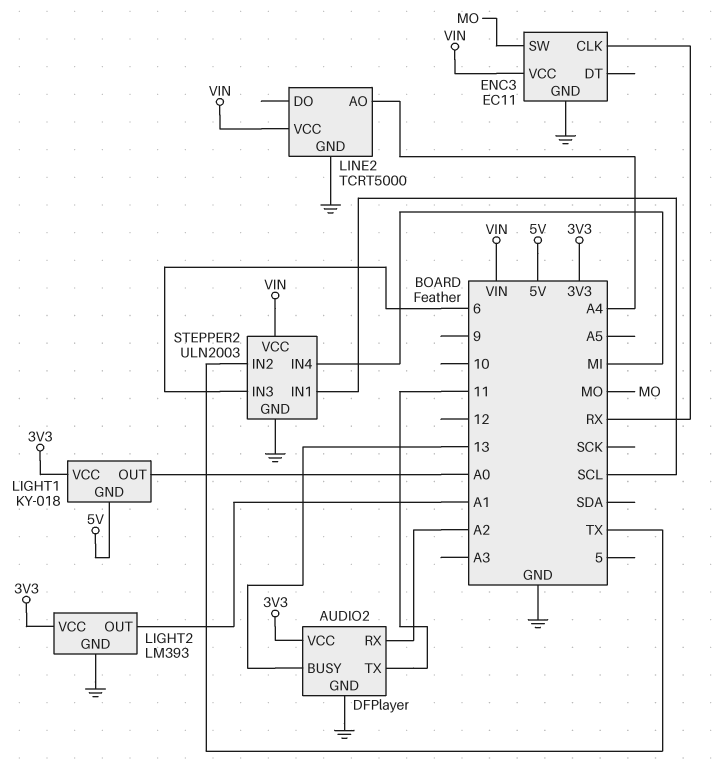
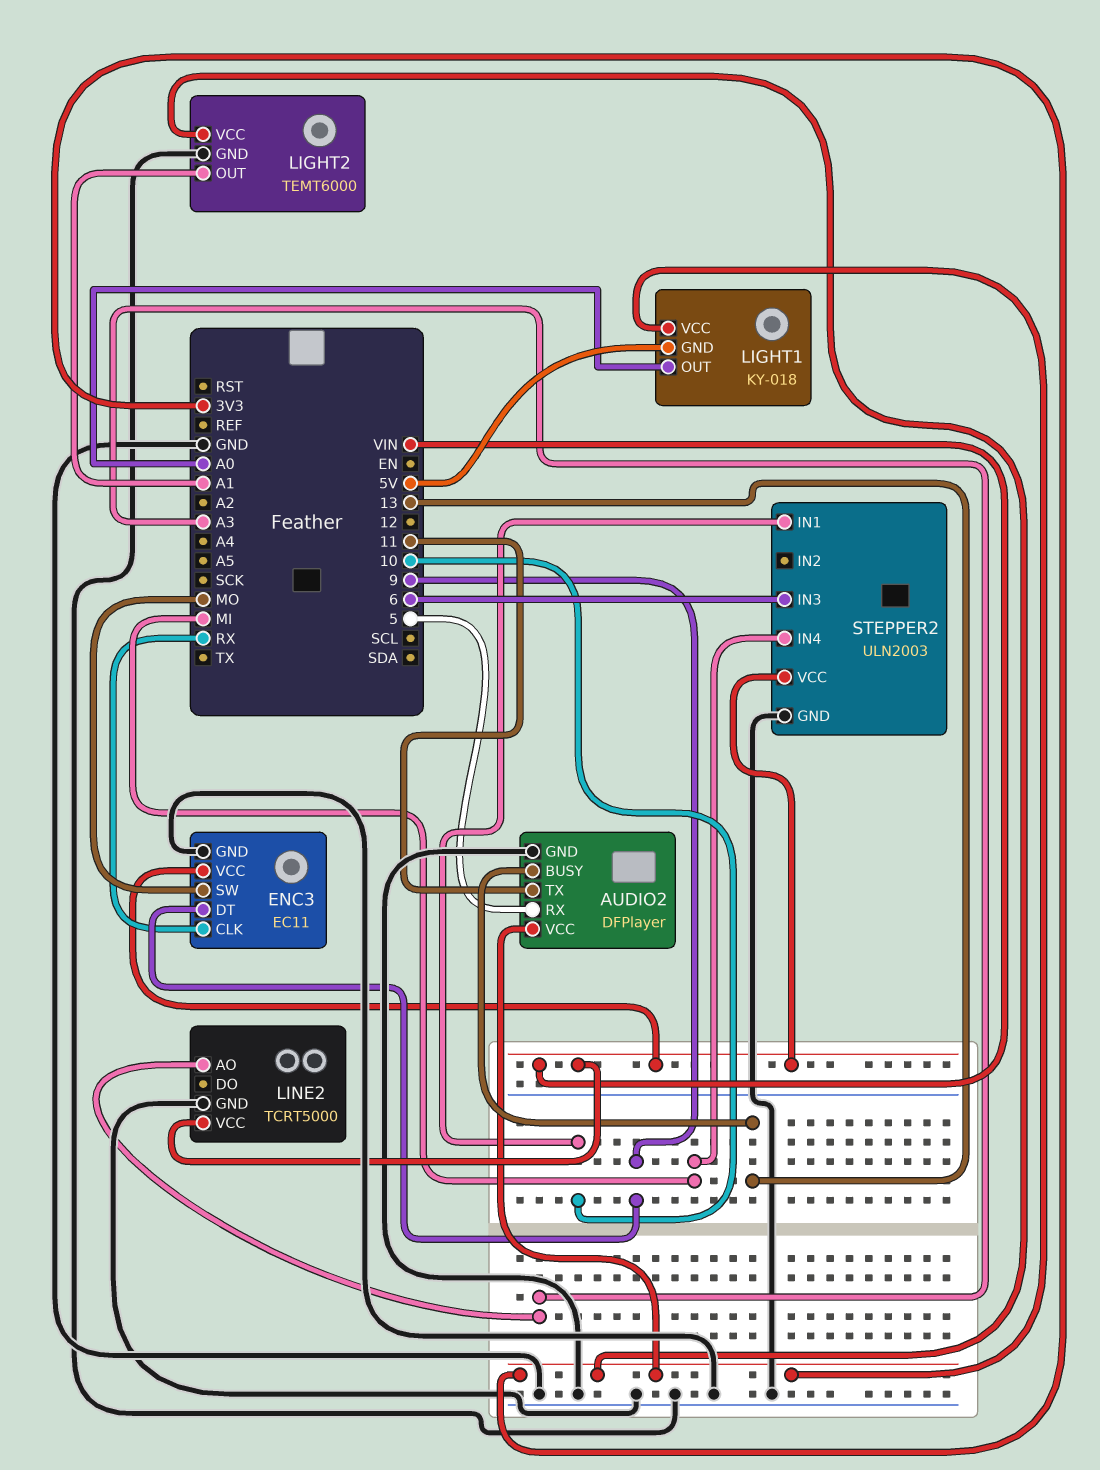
AUDIO2 pin RX: A2 -> 5
ENC3 pin DT: none -> 9
LIGHT2: LM393 -> TEMT6000
LINE2 pin AO: A4 -> A3
STEPPER2 pin IN1: SCL -> 10
STEPPER2 pin IN2: TX -> none

